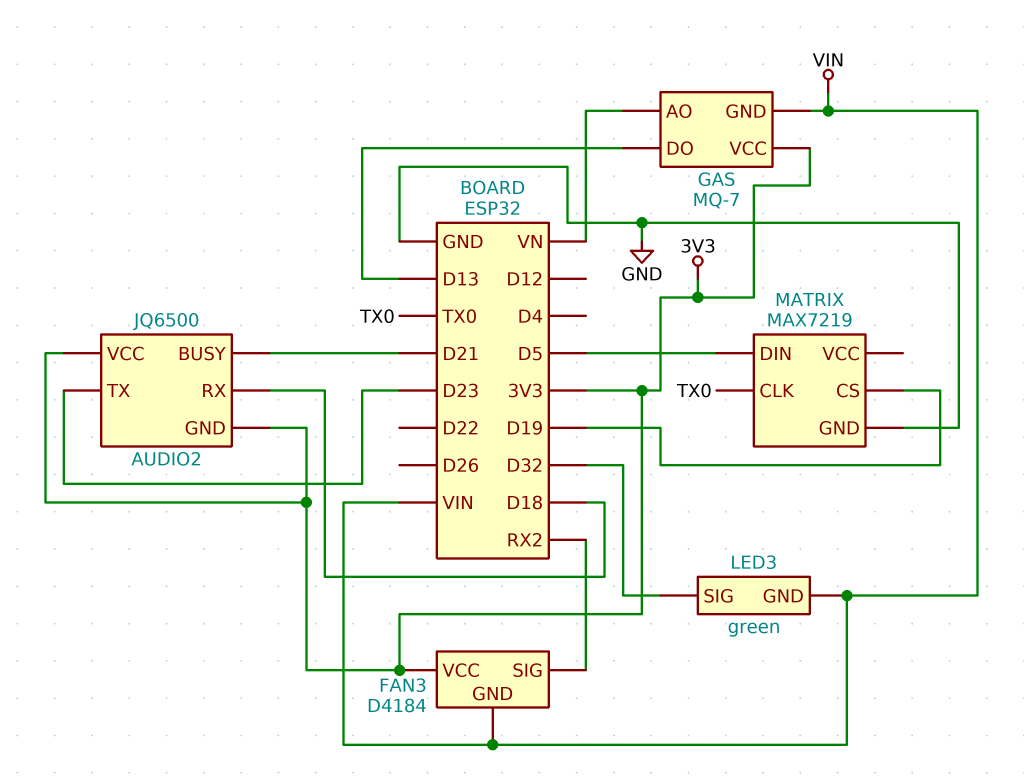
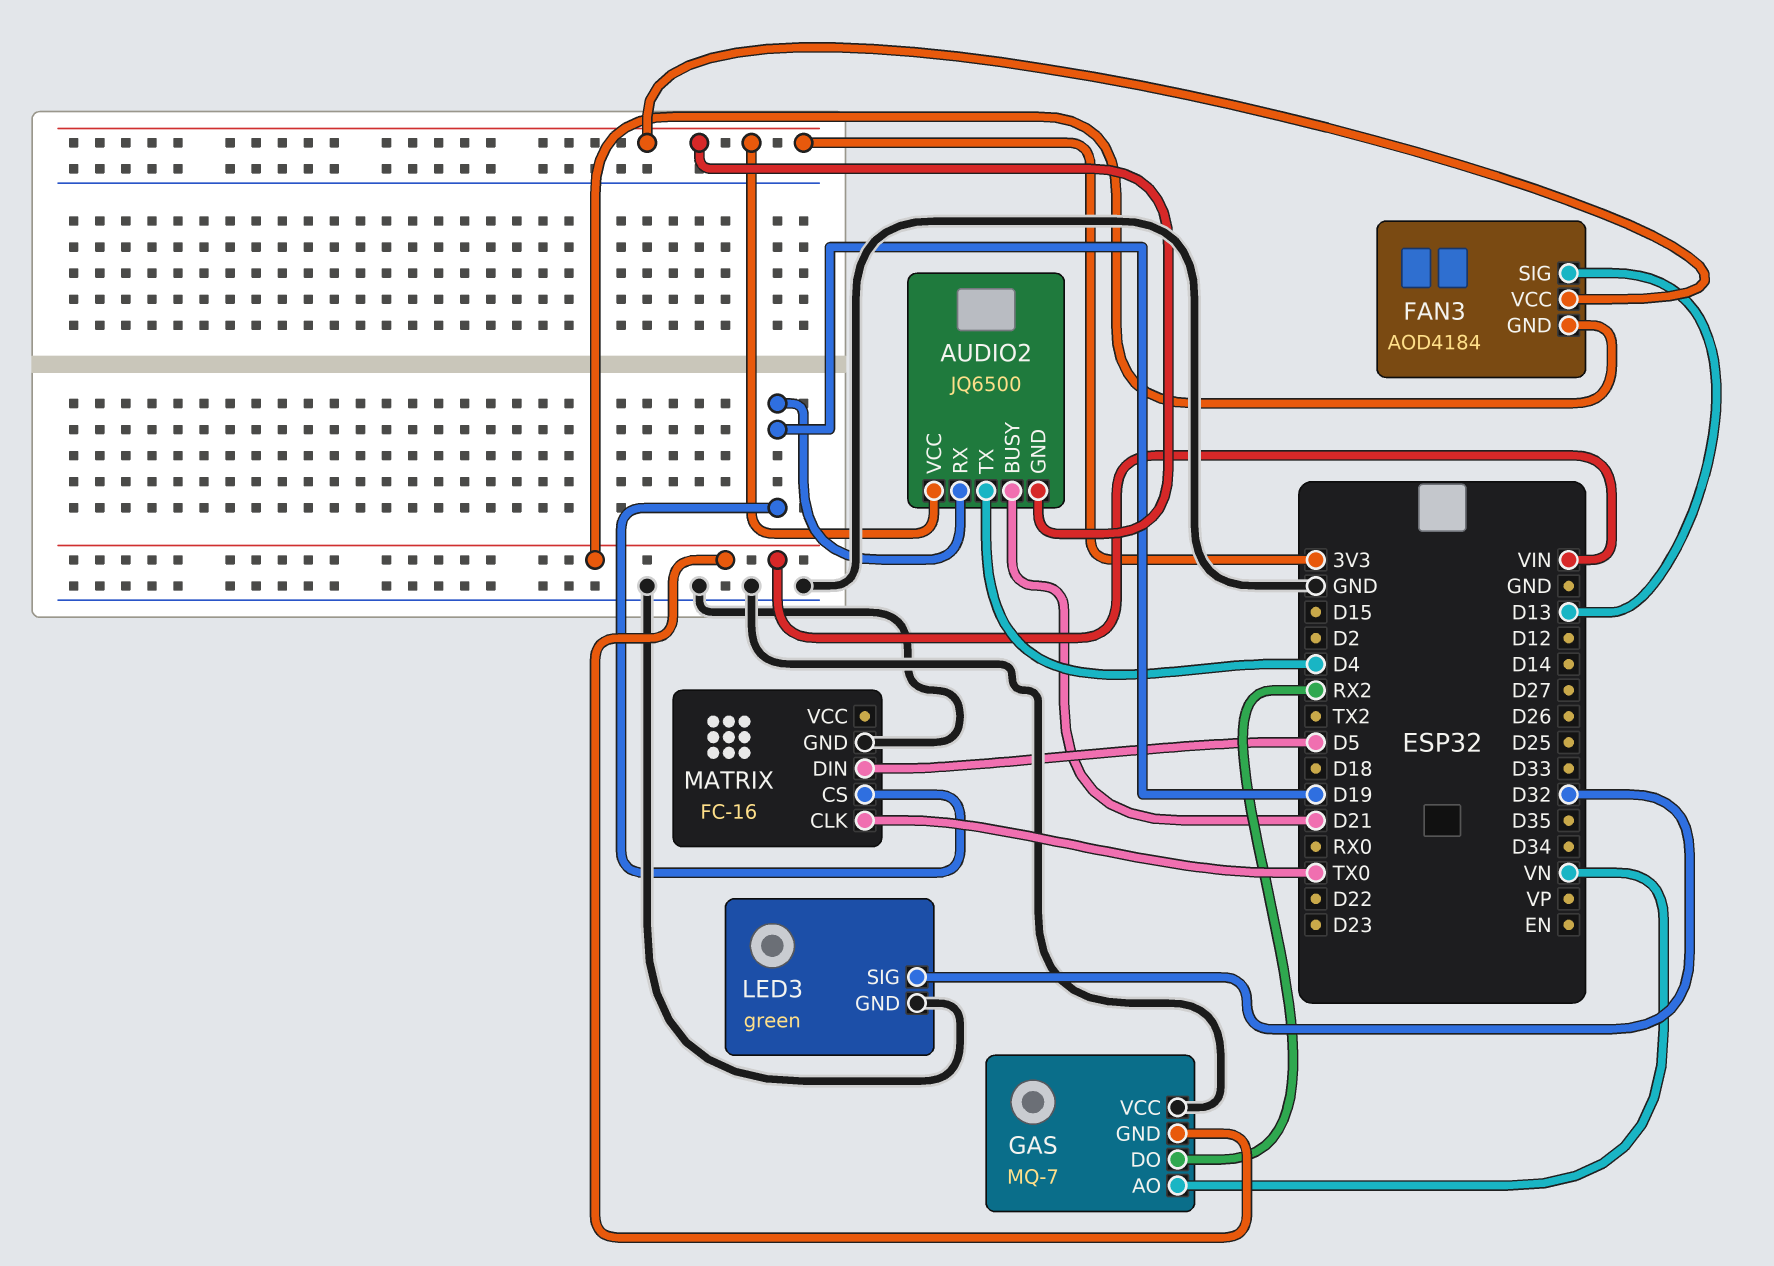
AUDIO2 pin RX: D18 -> D19
AUDIO2 pin TX: D23 -> D4
FAN3: D4184 -> AOD4184
FAN3 pin SIG: RX2 -> D13
GAS pin DO: D13 -> RX2
GAS pin VCC: 3V3 -> GND
LED3 pin GND: VIN -> GND
MATRIX: MAX7219 -> FC-16

